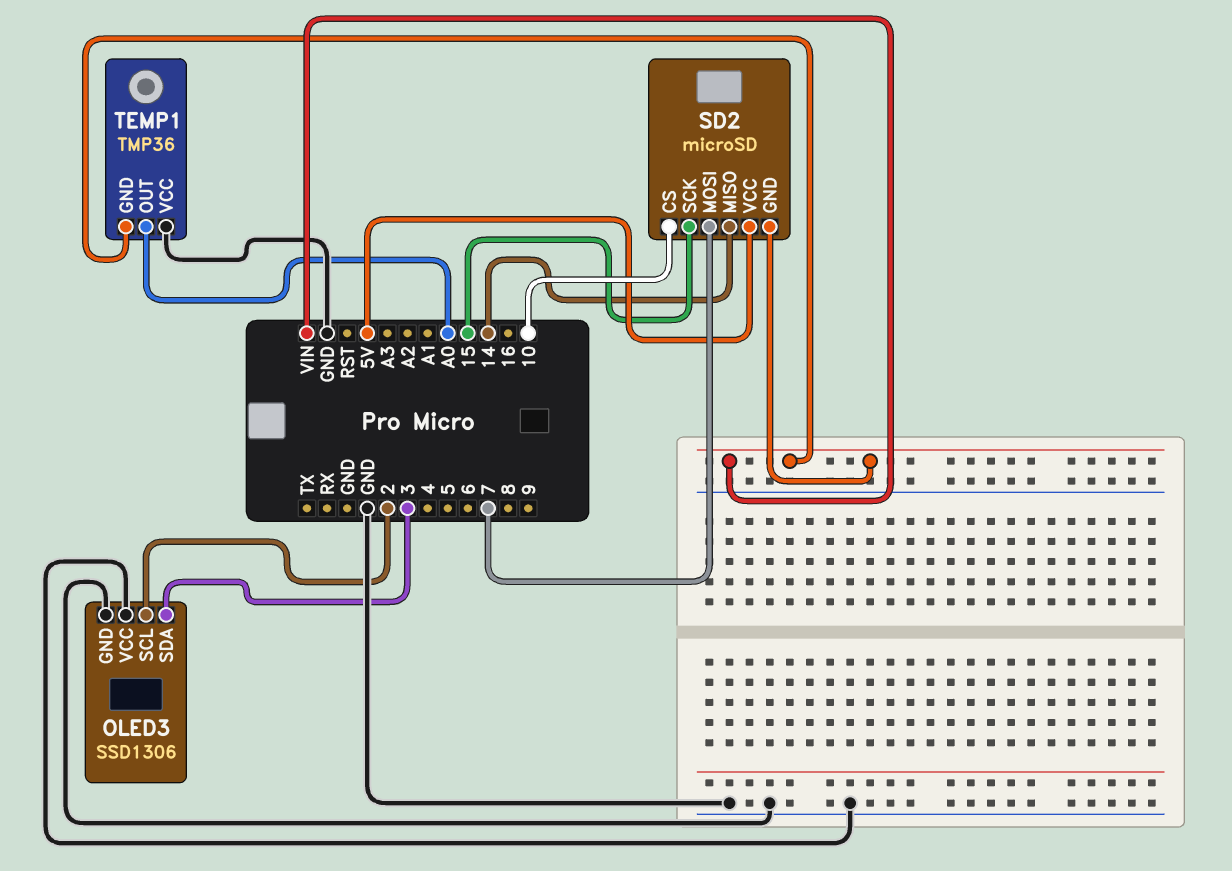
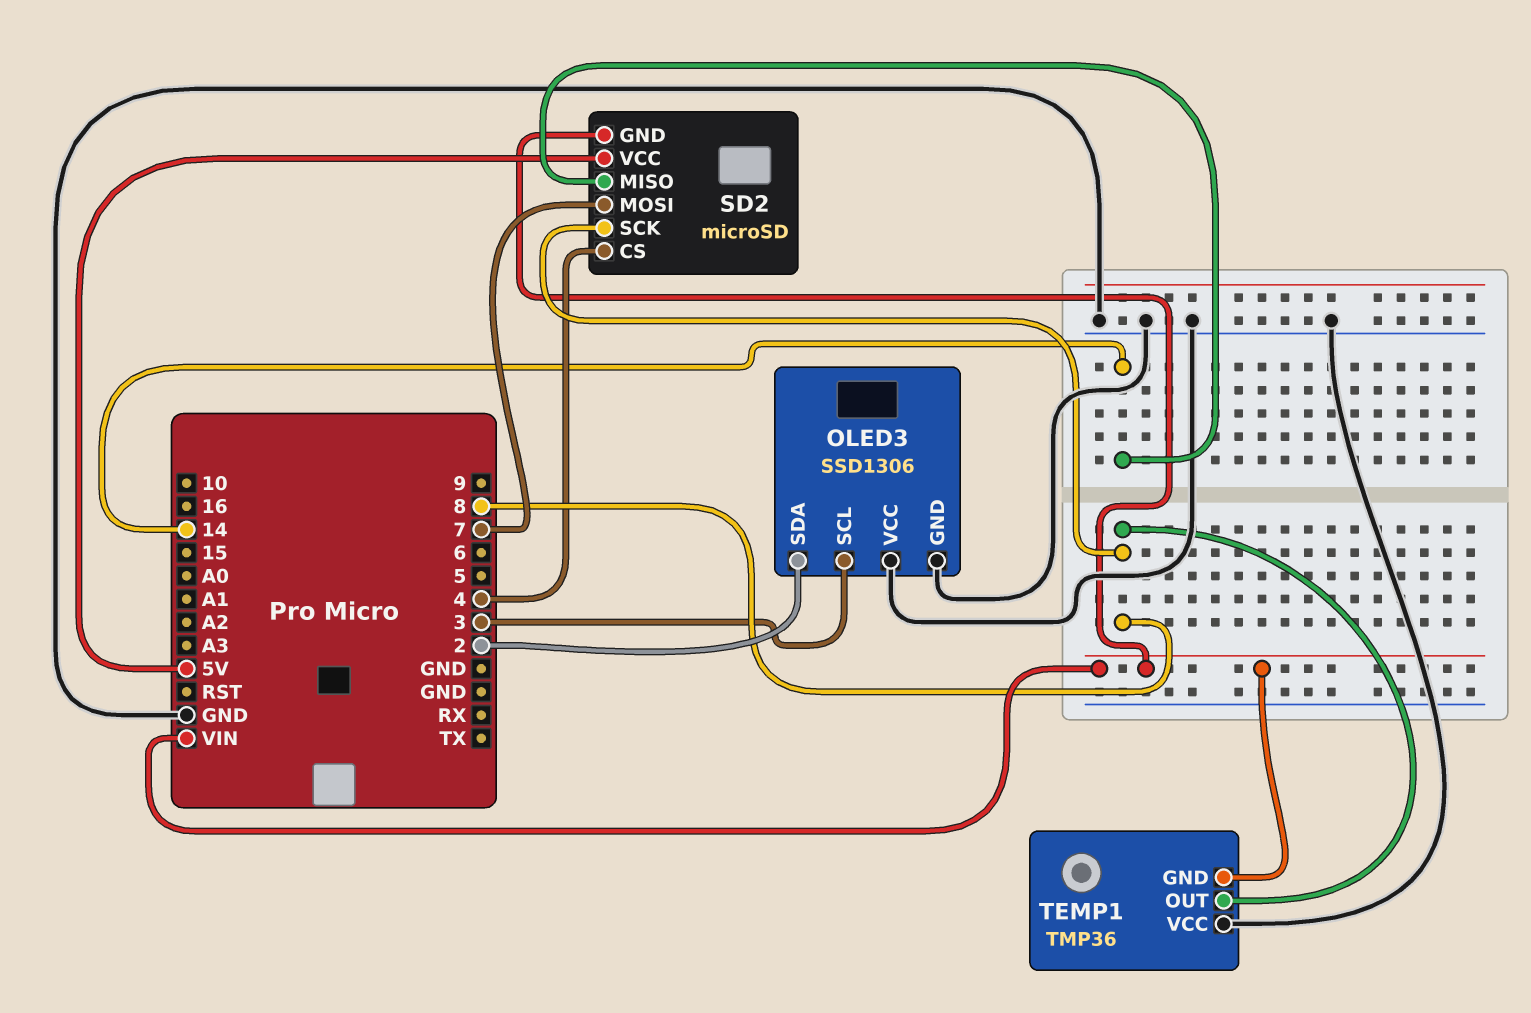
OLED3 pin SCL: 2 -> 3
OLED3 pin SDA: 3 -> 2
SD2 pin CS: 10 -> 4
SD2 pin SCK: 15 -> 8
TEMP1 pin OUT: A0 -> 8

